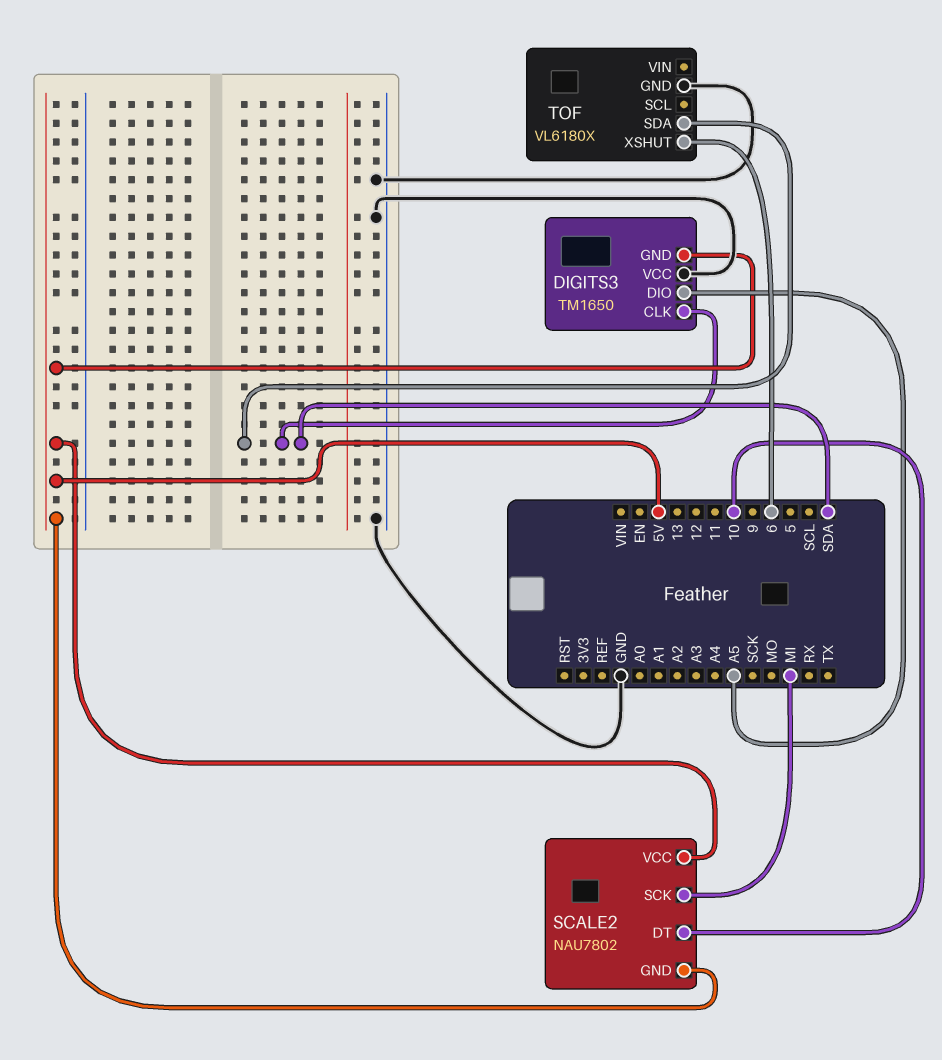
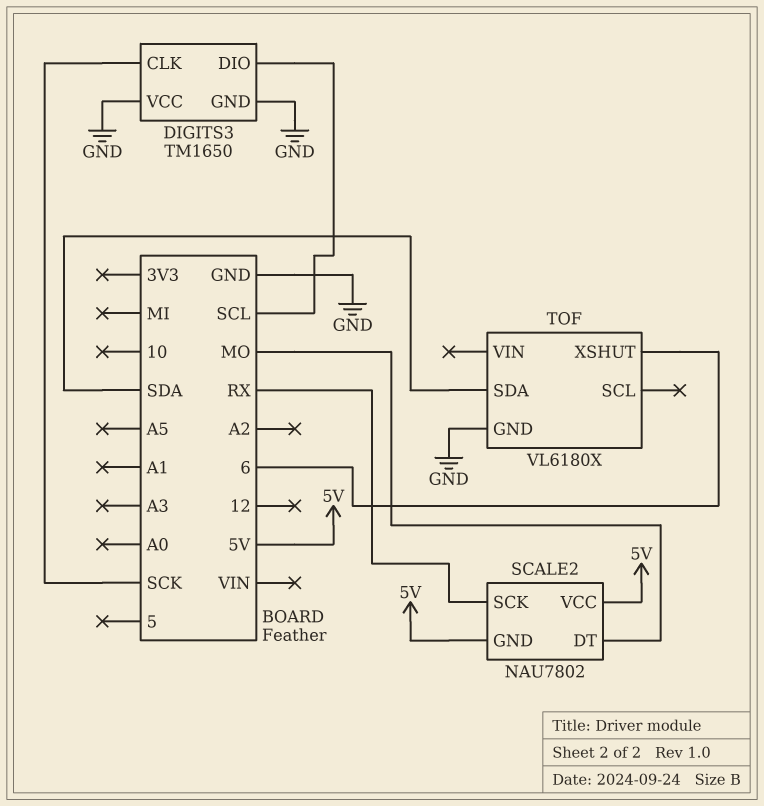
DIGITS3 pin CLK: SDA -> SCK
DIGITS3 pin DIO: A5 -> SCL
DIGITS3 pin GND: 5V -> GND
SCALE2 pin DT: 10 -> MO
SCALE2 pin SCK: MI -> RX

